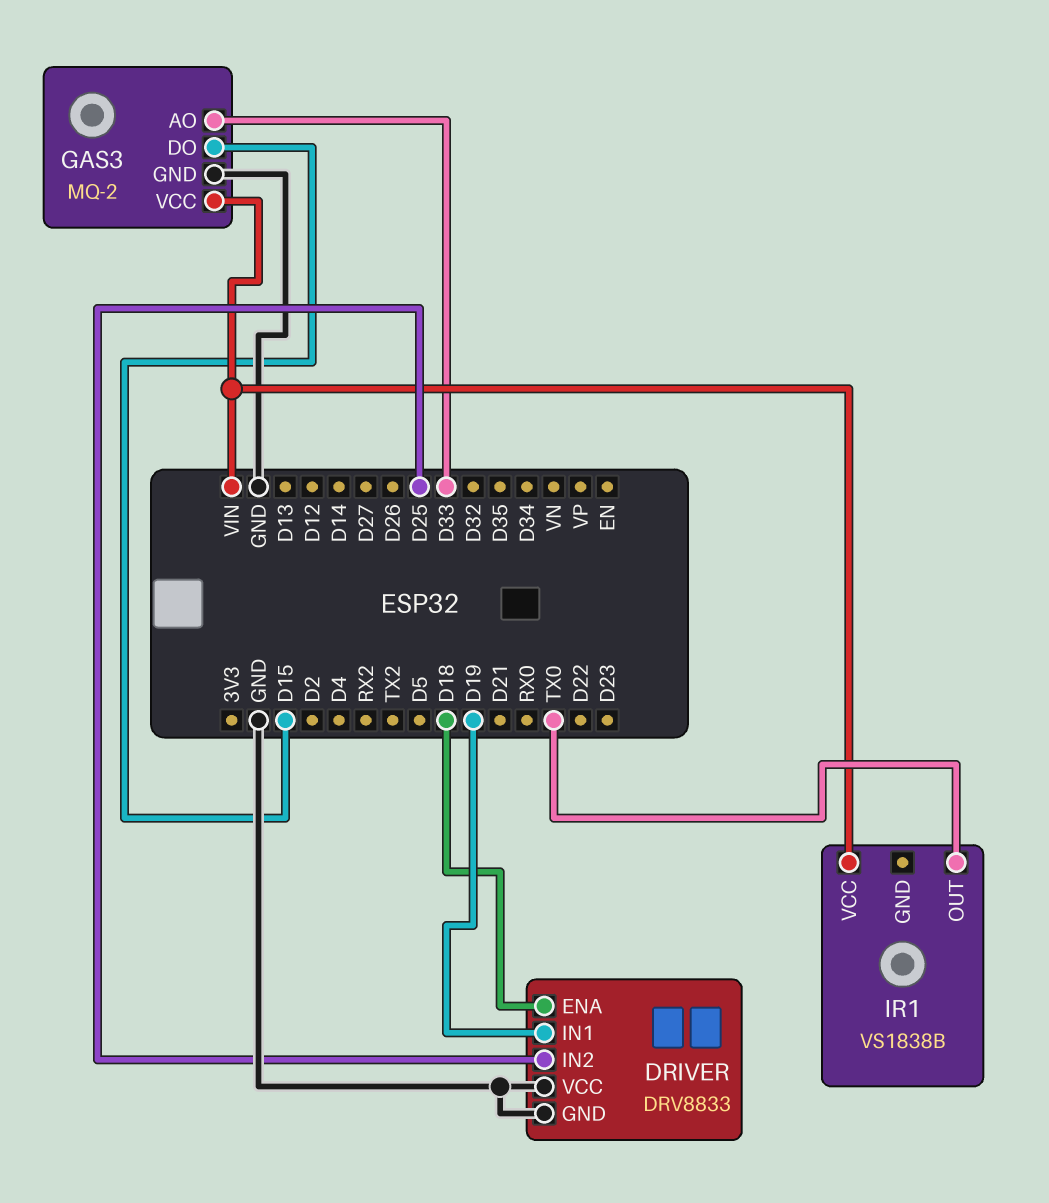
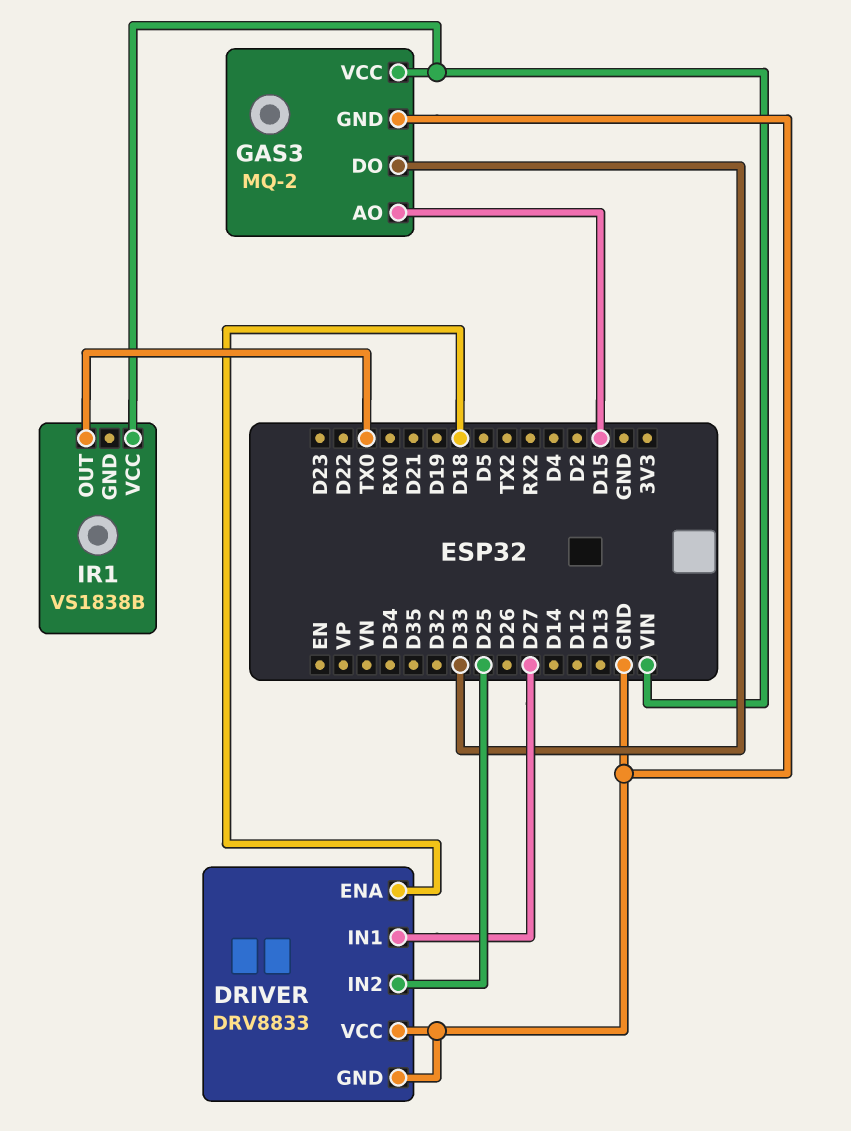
DRIVER pin IN1: D19 -> D27
GAS3 pin AO: D33 -> D15
GAS3 pin DO: D15 -> D33

